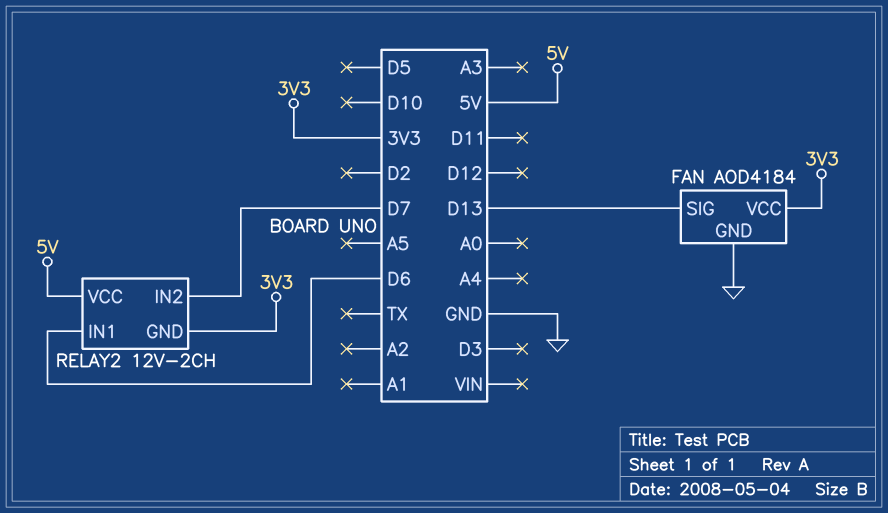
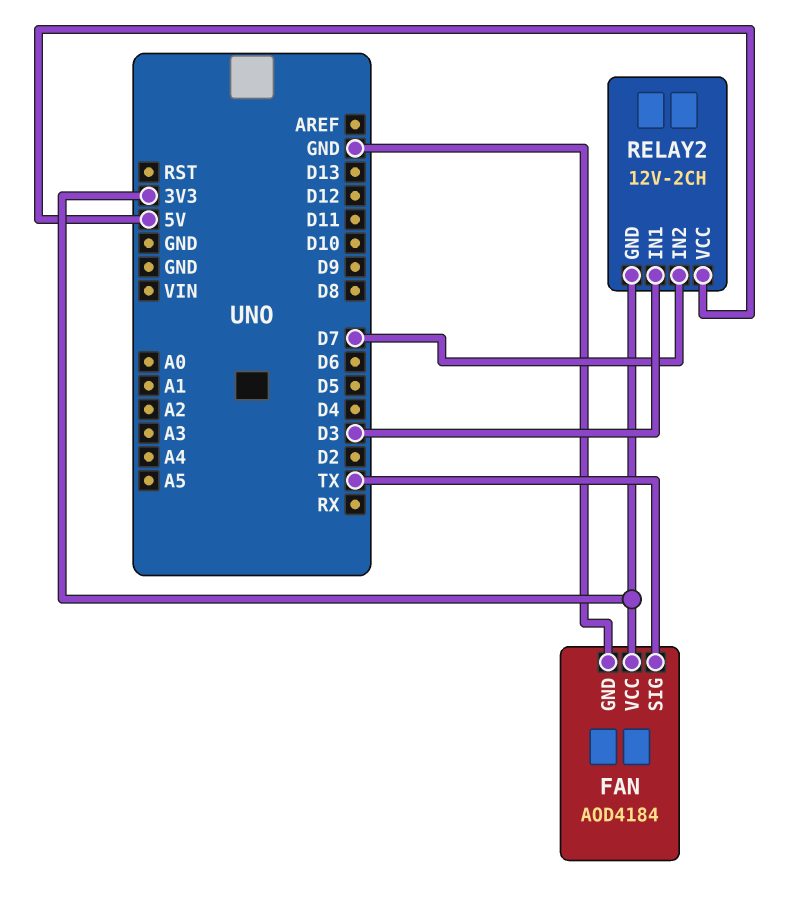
FAN pin SIG: D13 -> TX
RELAY2 pin IN1: D6 -> D3

